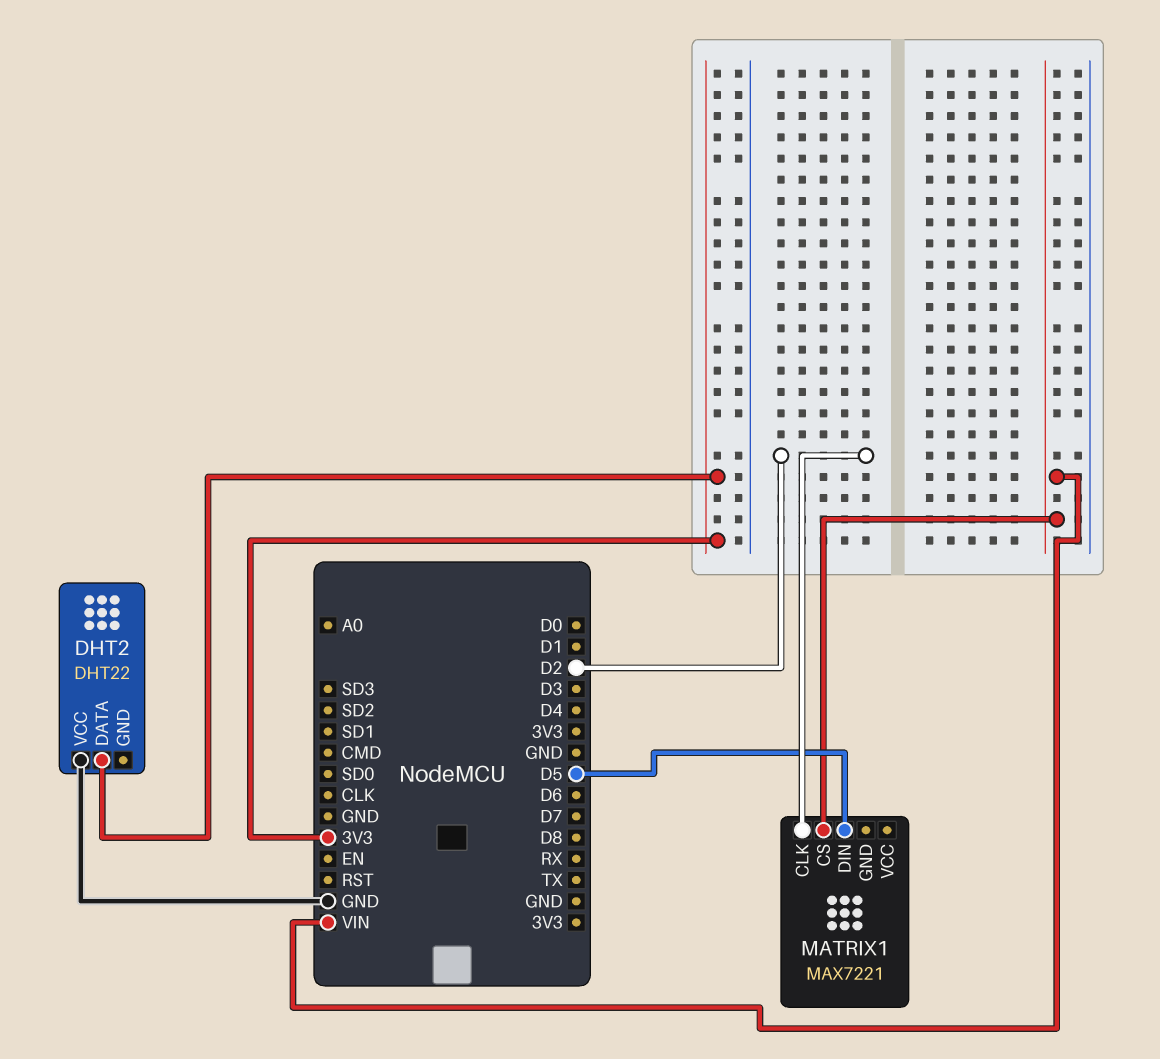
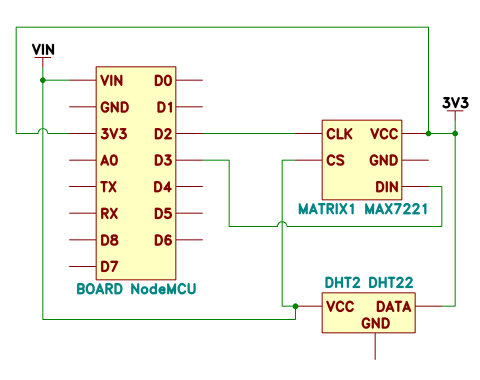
DHT2 pin VCC: GND -> VIN
MATRIX1 pin DIN: D5 -> D3
MATRIX1 pin VCC: none -> 3V3

